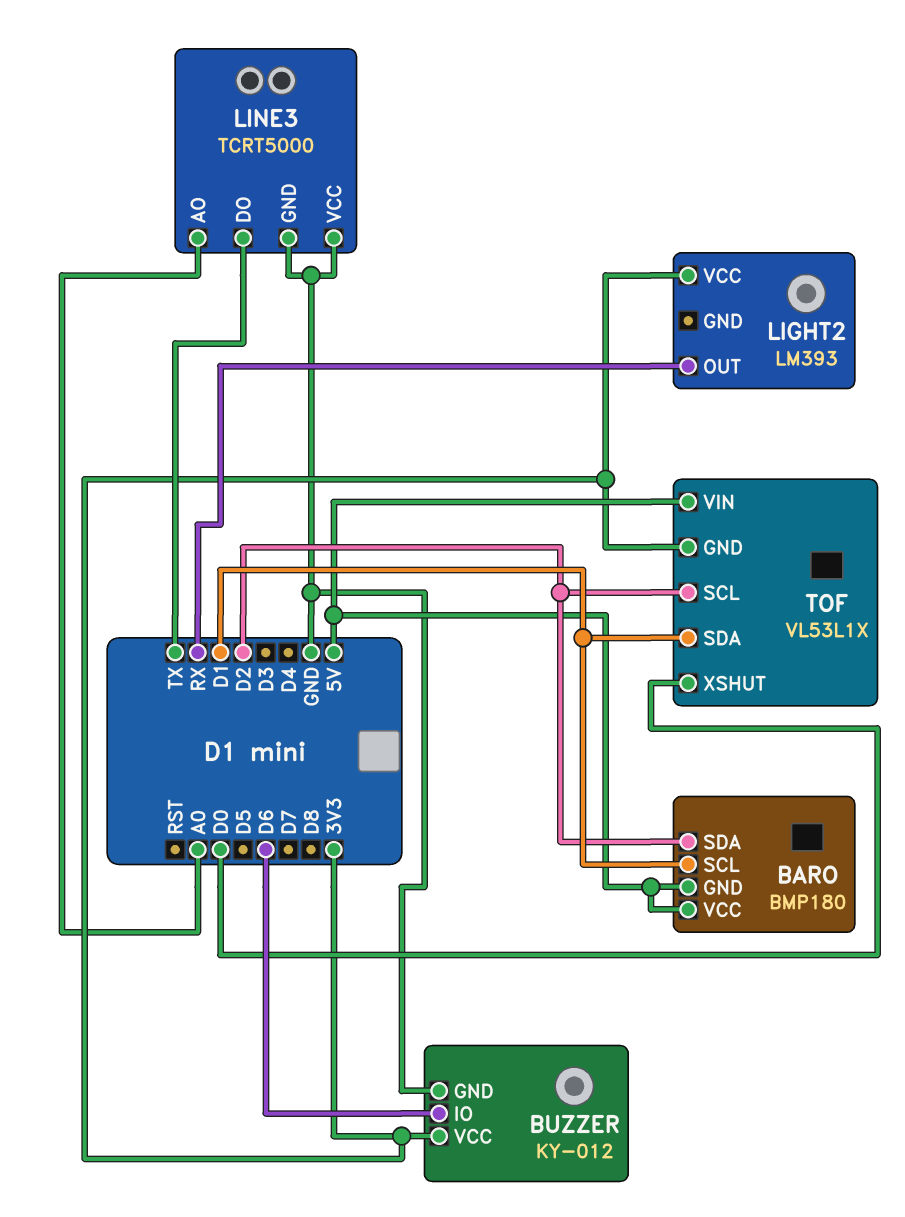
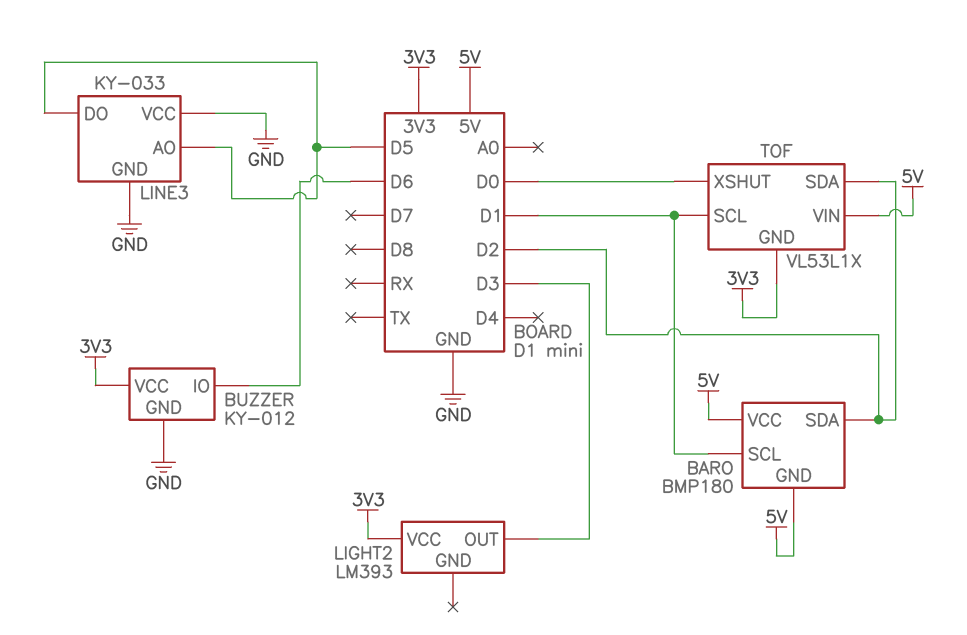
LIGHT2 pin OUT: RX -> D3
LINE3: TCRT5000 -> KY-033
LINE3 pin AO: A0 -> D5
LINE3 pin DO: TX -> D5
TOF pin SCL: D2 -> D1
TOF pin SDA: D1 -> D2

